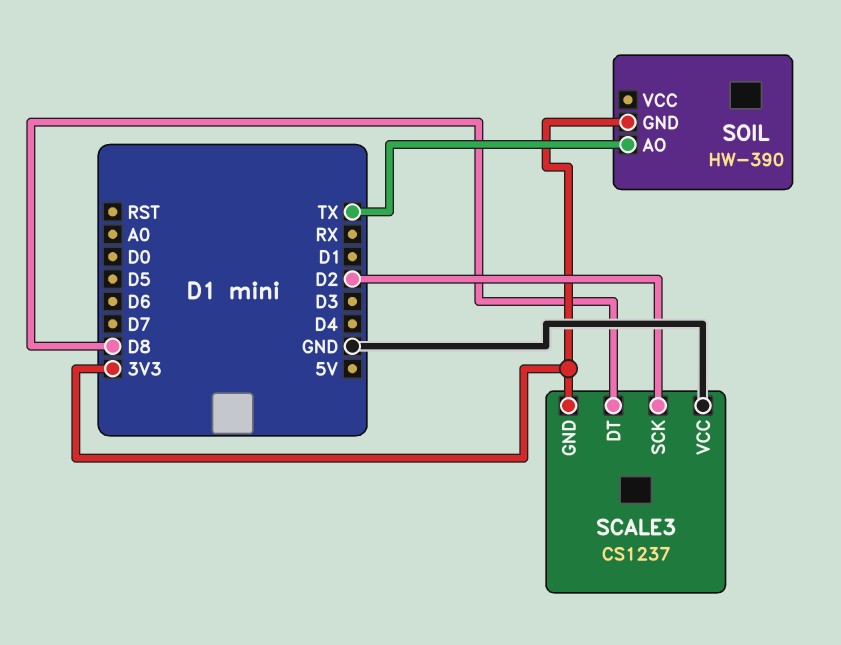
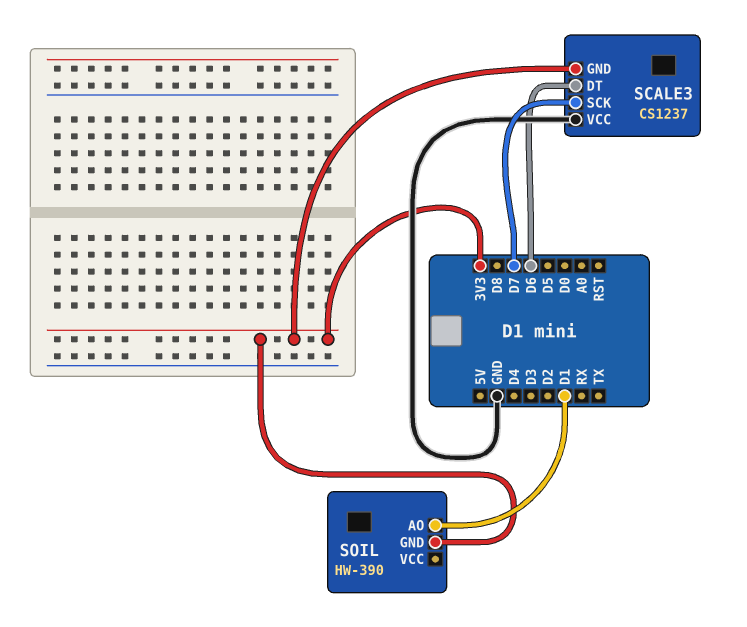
SCALE3 pin DT: D8 -> D6
SCALE3 pin SCK: D2 -> D7
SOIL pin AO: TX -> D1

